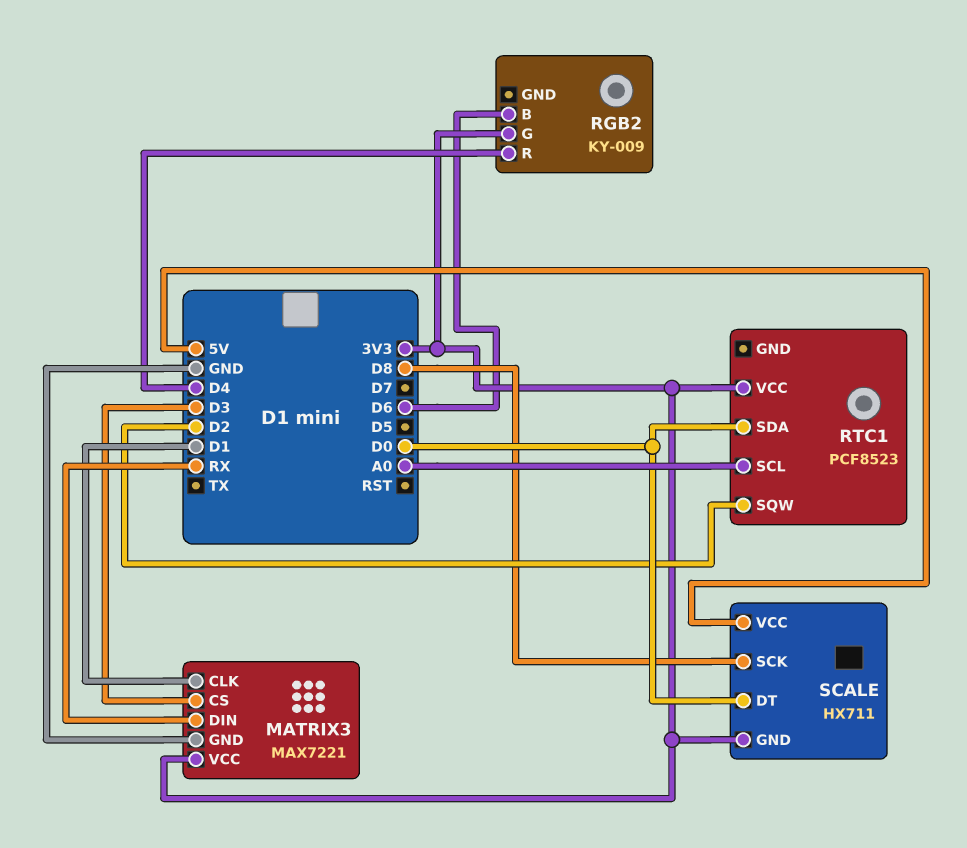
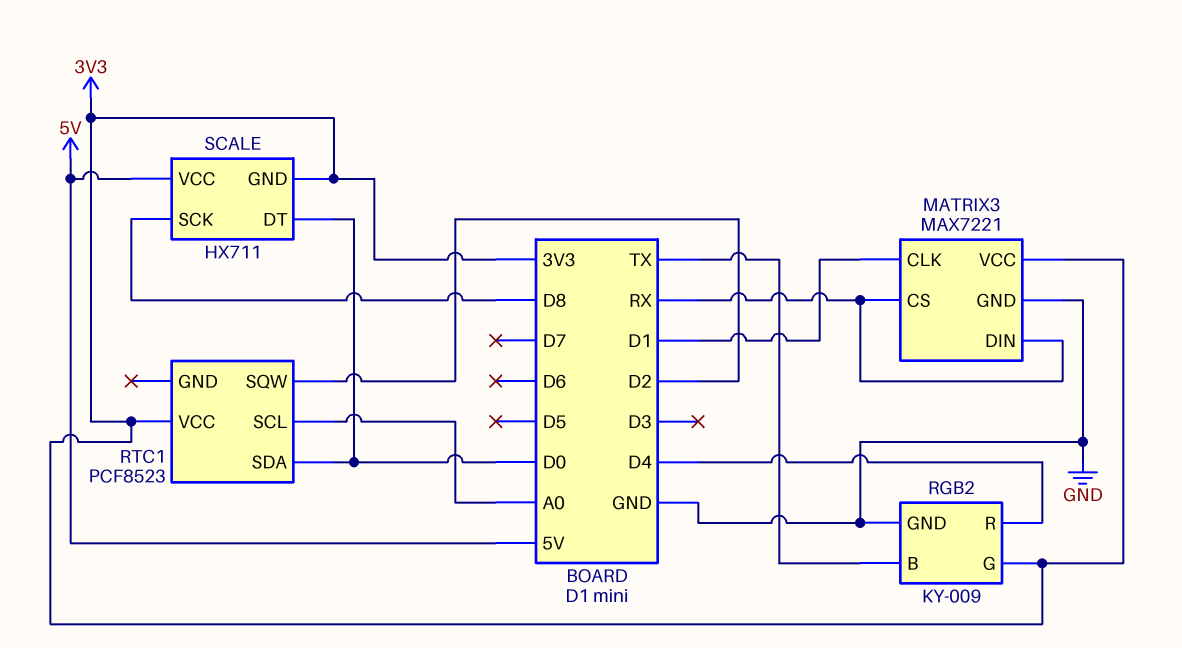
MATRIX3 pin CS: D3 -> RX
RGB2 pin B: D6 -> TX
RGB2 pin GND: none -> GND

